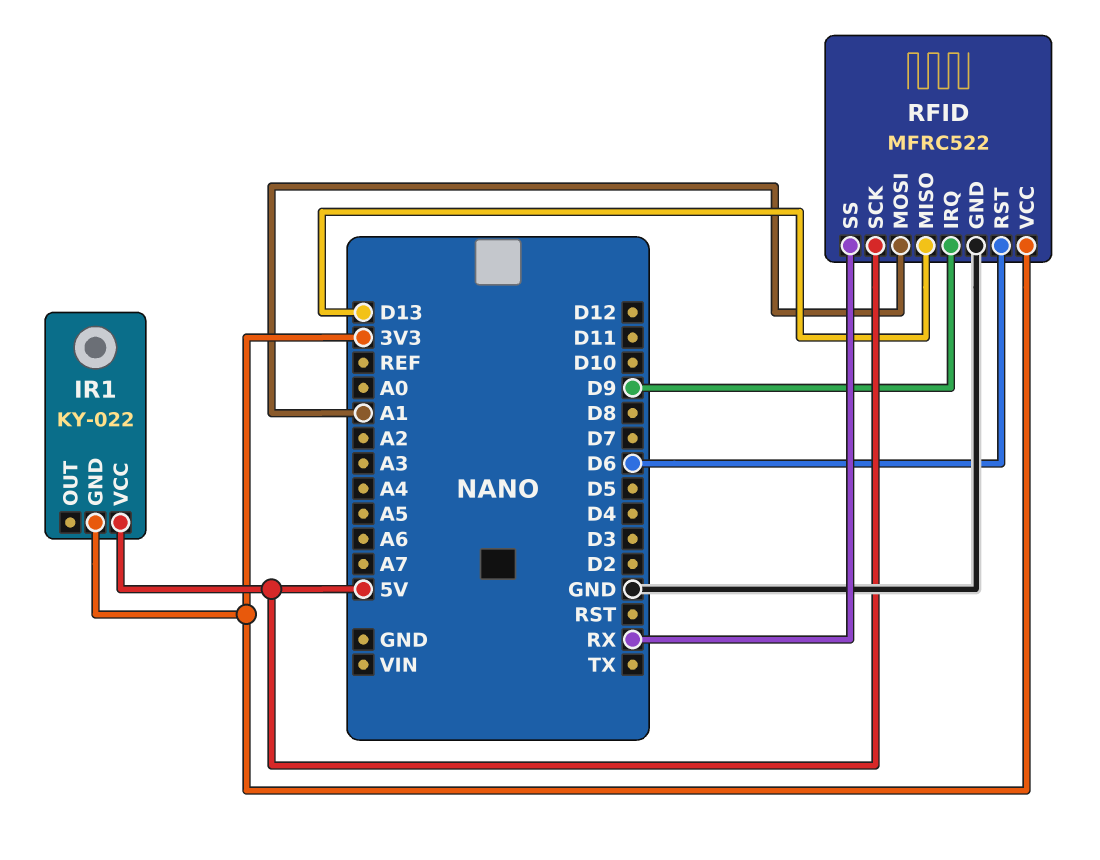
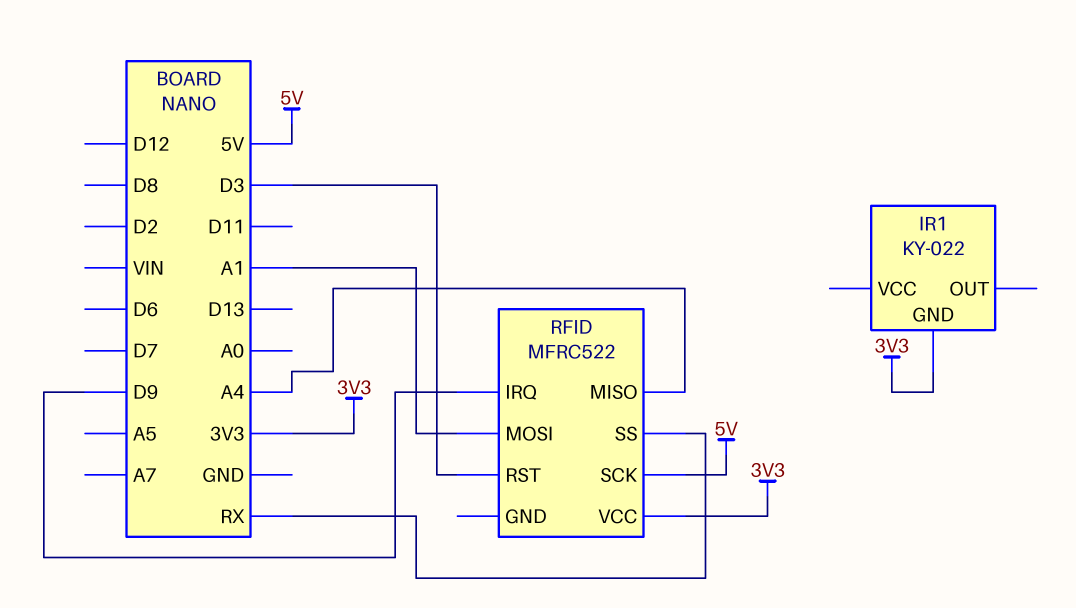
IR1 pin VCC: 5V -> none
RFID pin GND: GND -> none
RFID pin MISO: D13 -> A4
RFID pin RST: D6 -> D3

